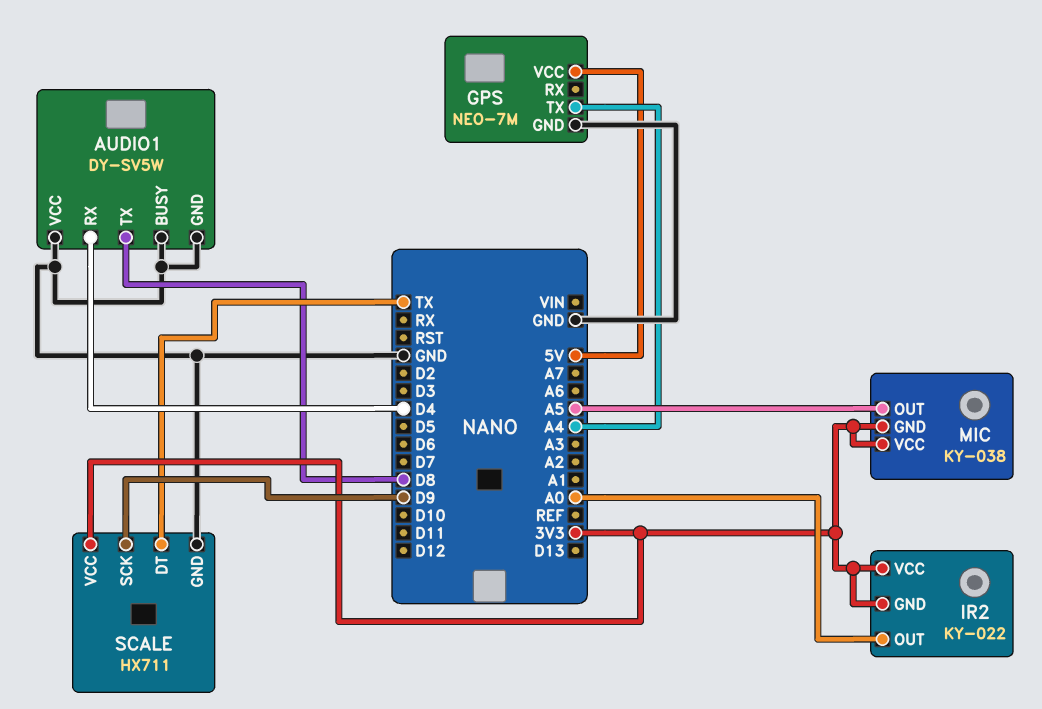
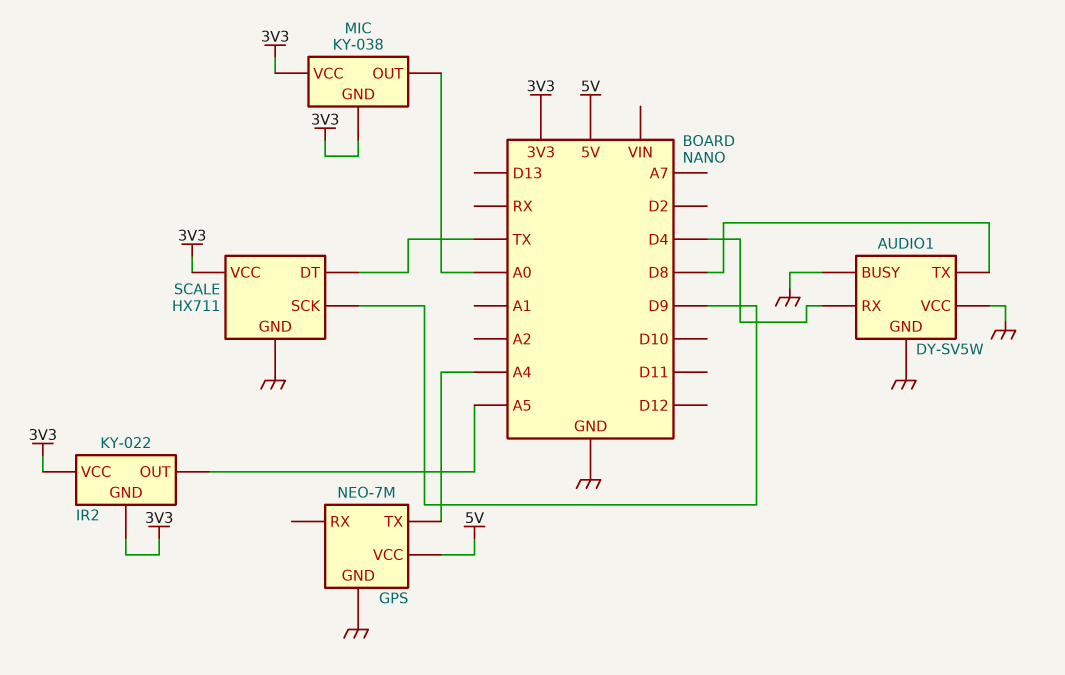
IR2 pin OUT: A0 -> A5
MIC pin OUT: A5 -> A0

